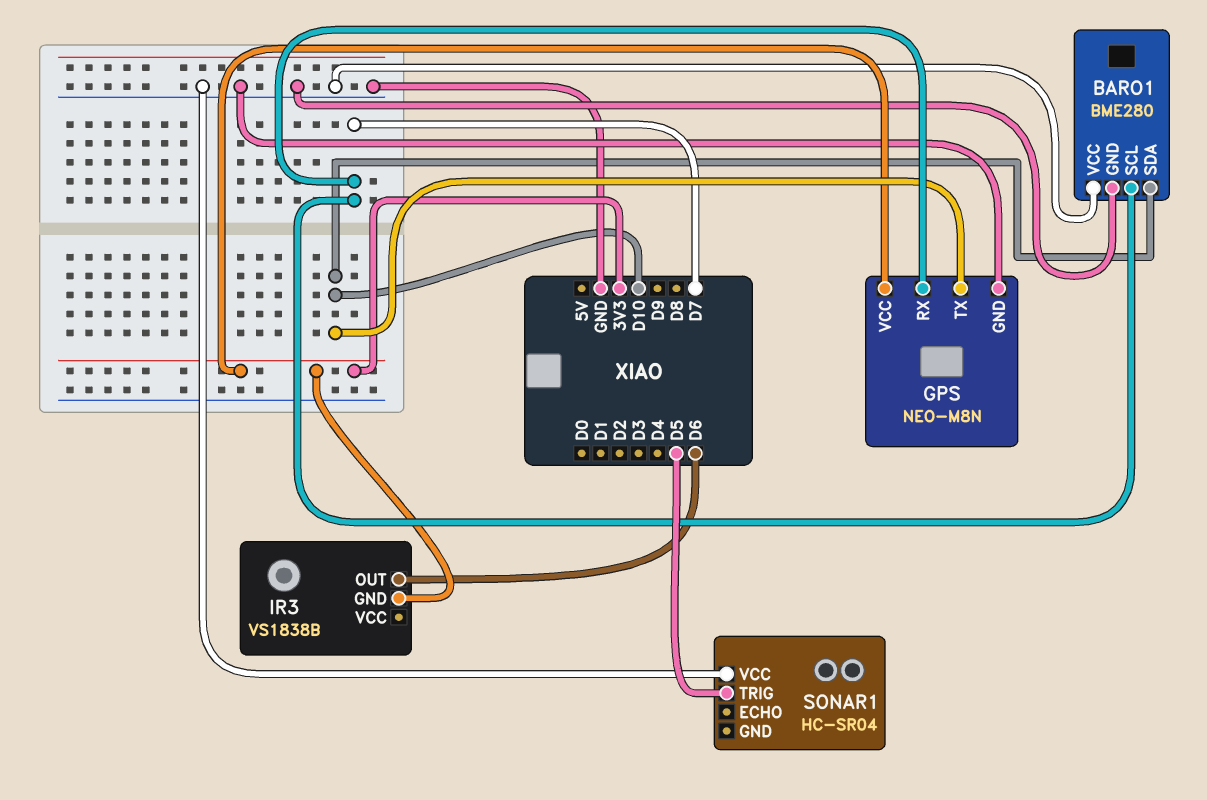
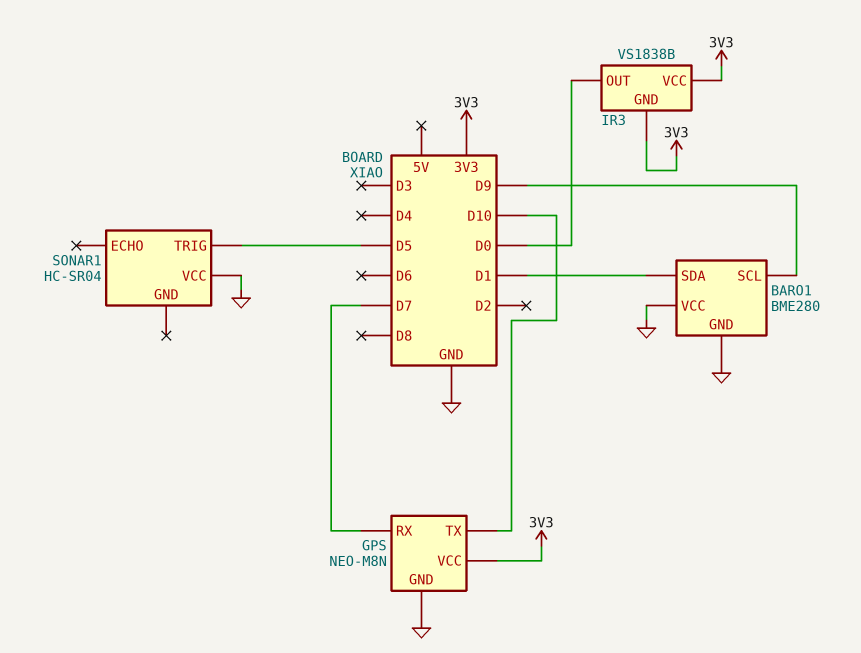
BARO1 pin SCL: D7 -> D9
BARO1 pin SDA: D10 -> D1
IR3 pin OUT: D6 -> D0
IR3 pin VCC: none -> 3V3

